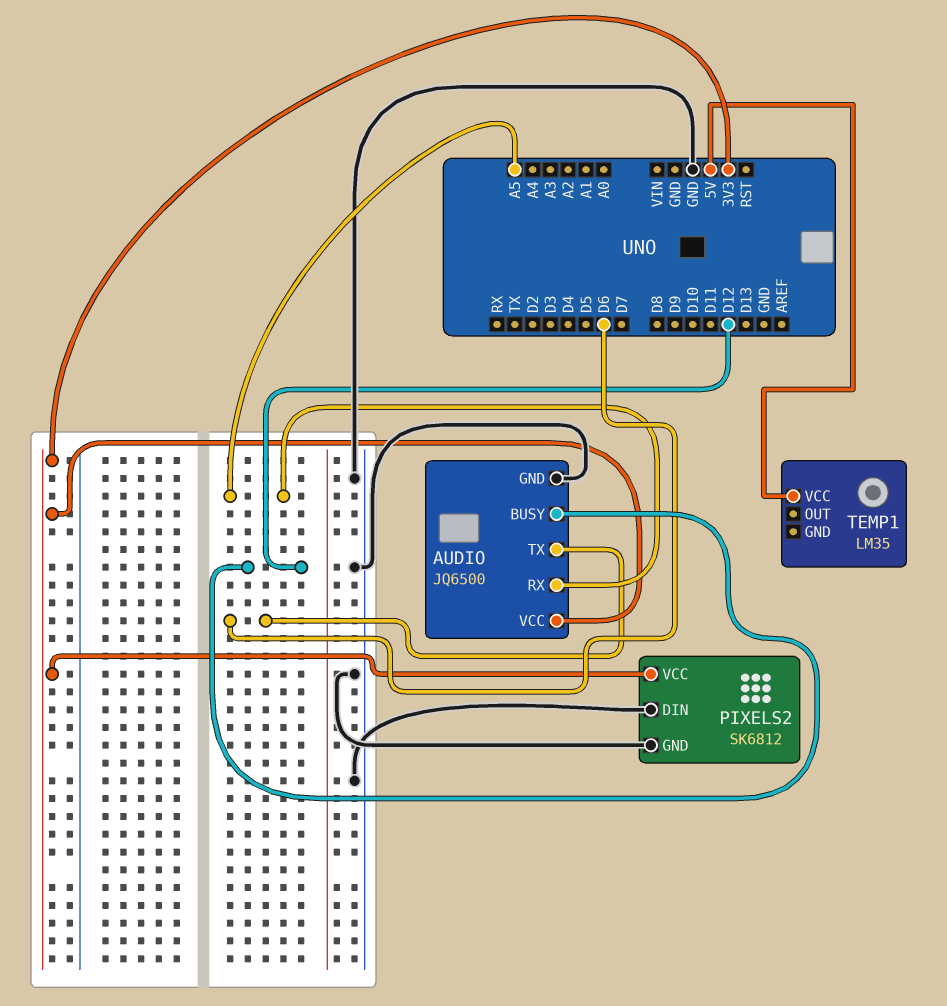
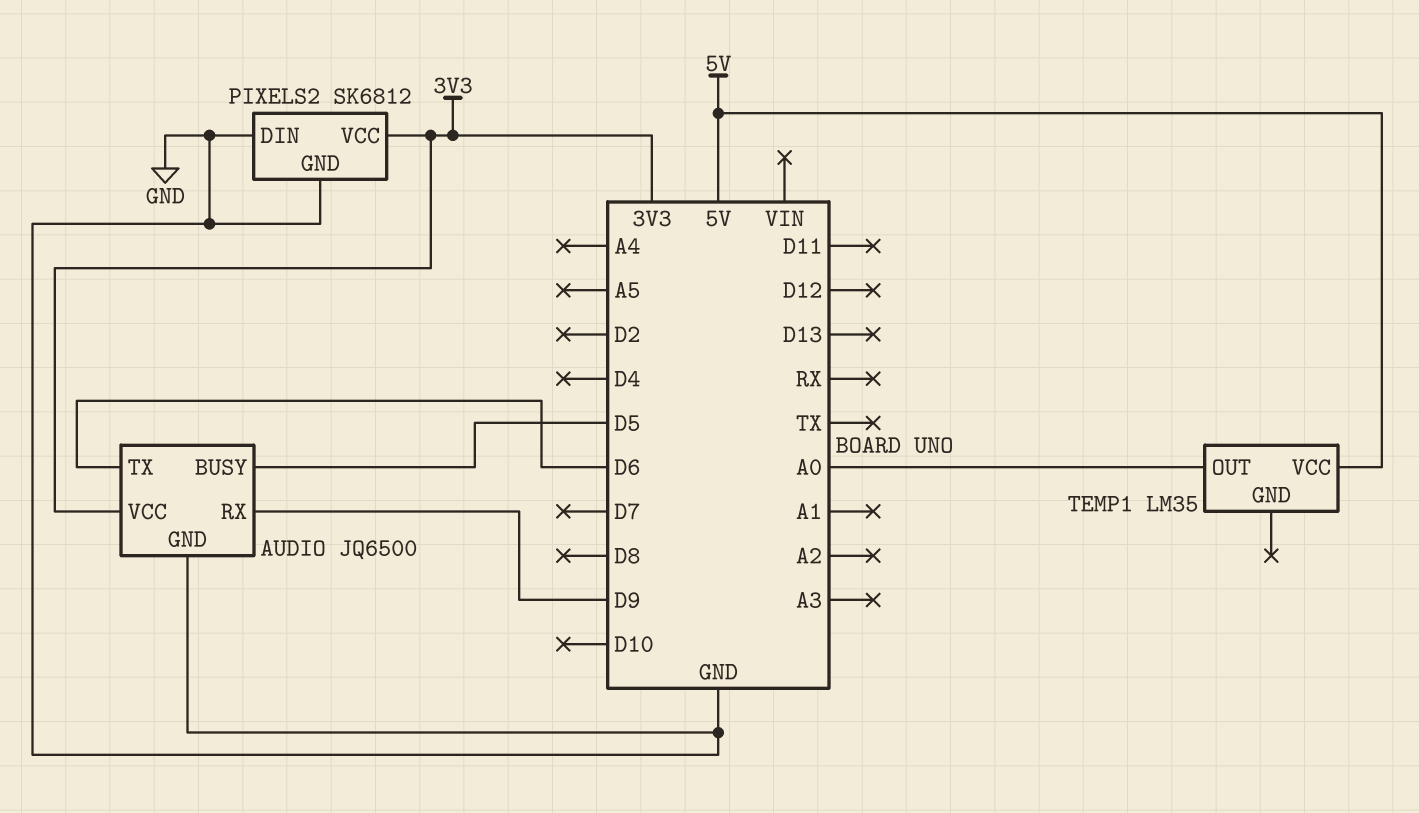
AUDIO pin BUSY: D12 -> D5
AUDIO pin RX: A5 -> D9
TEMP1 pin OUT: none -> A0

